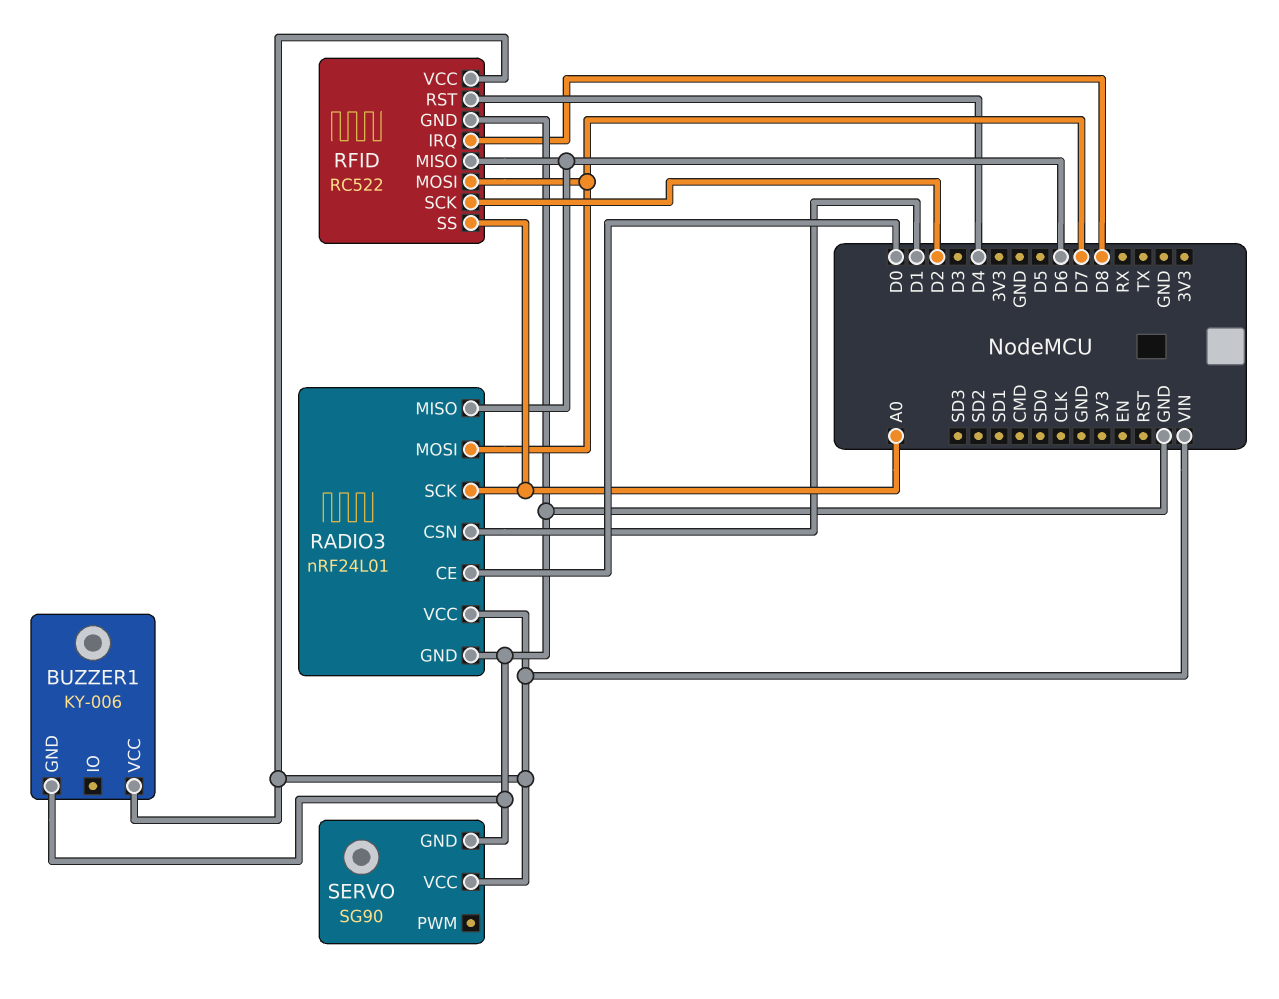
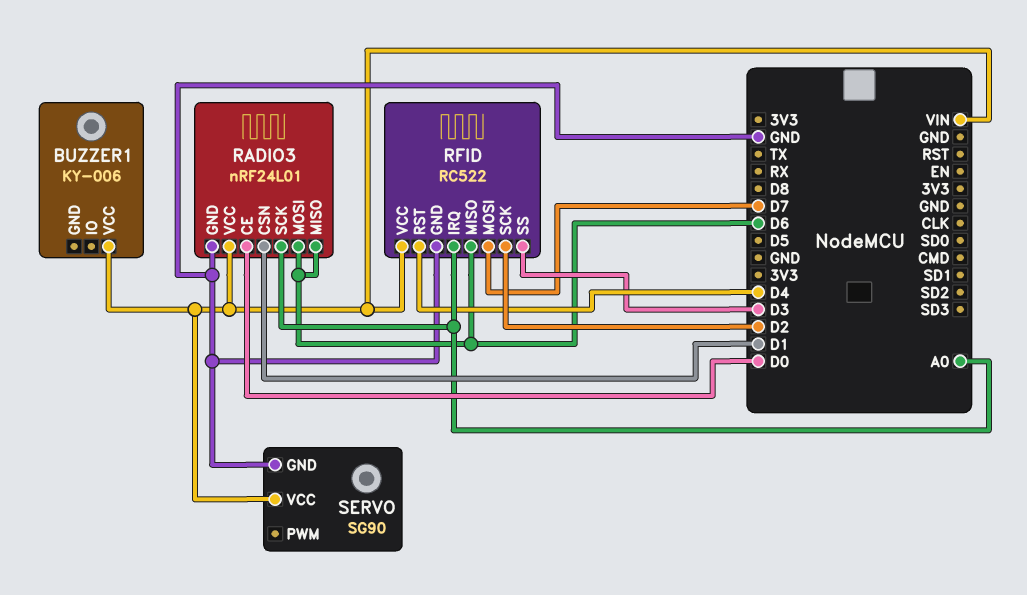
BUZZER1 pin GND: GND -> none
RADIO3 pin MOSI: D7 -> D6
RFID pin IRQ: D8 -> A0
RFID pin SS: A0 -> D3

